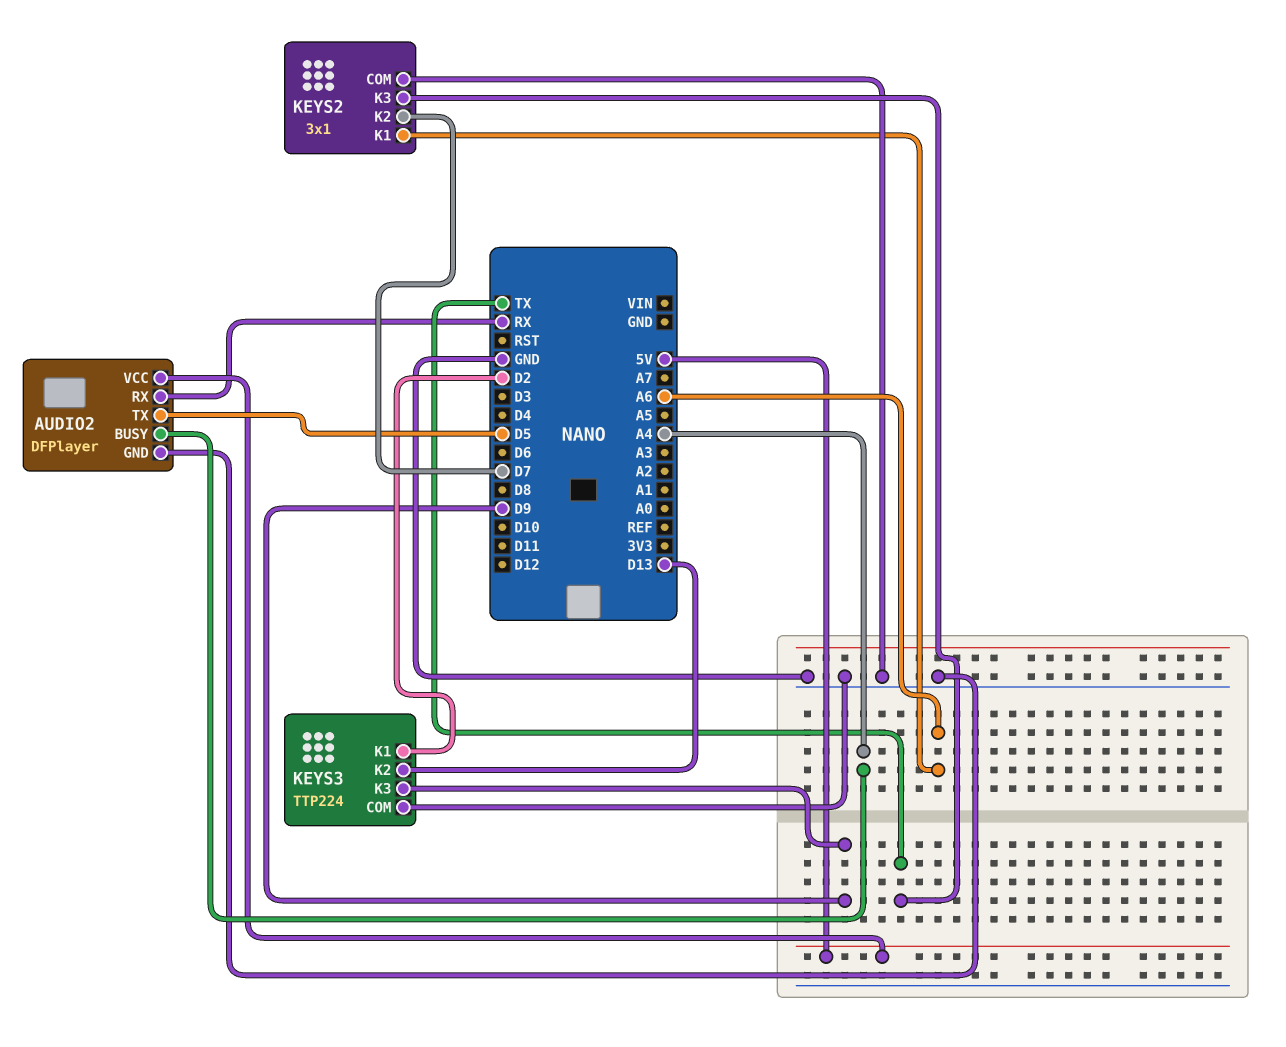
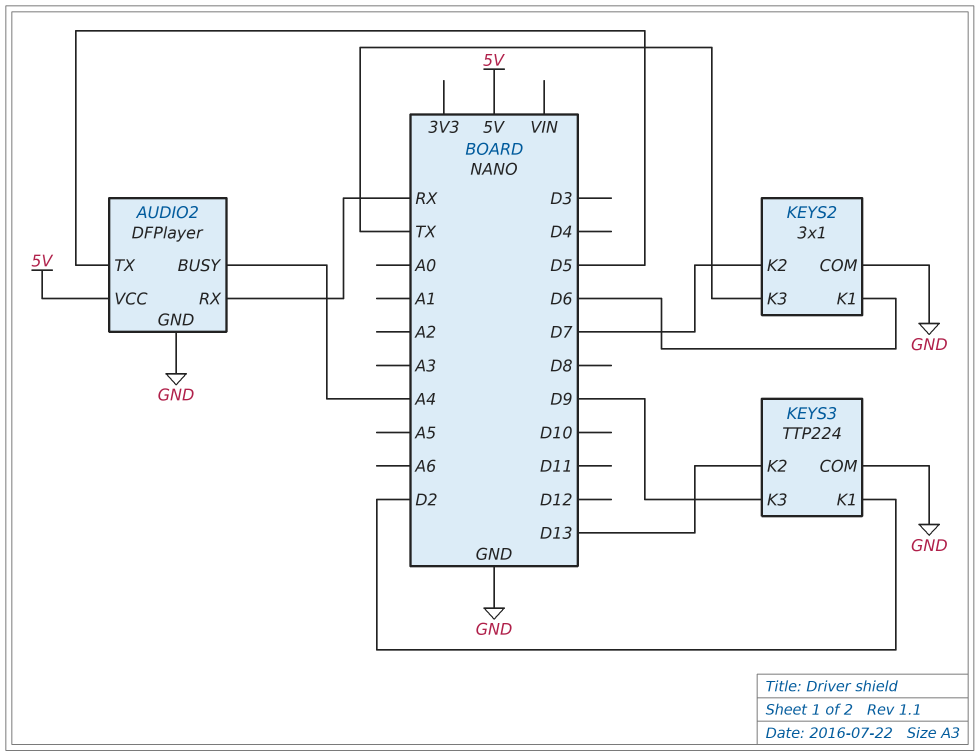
KEYS2 pin K1: A6 -> D6

